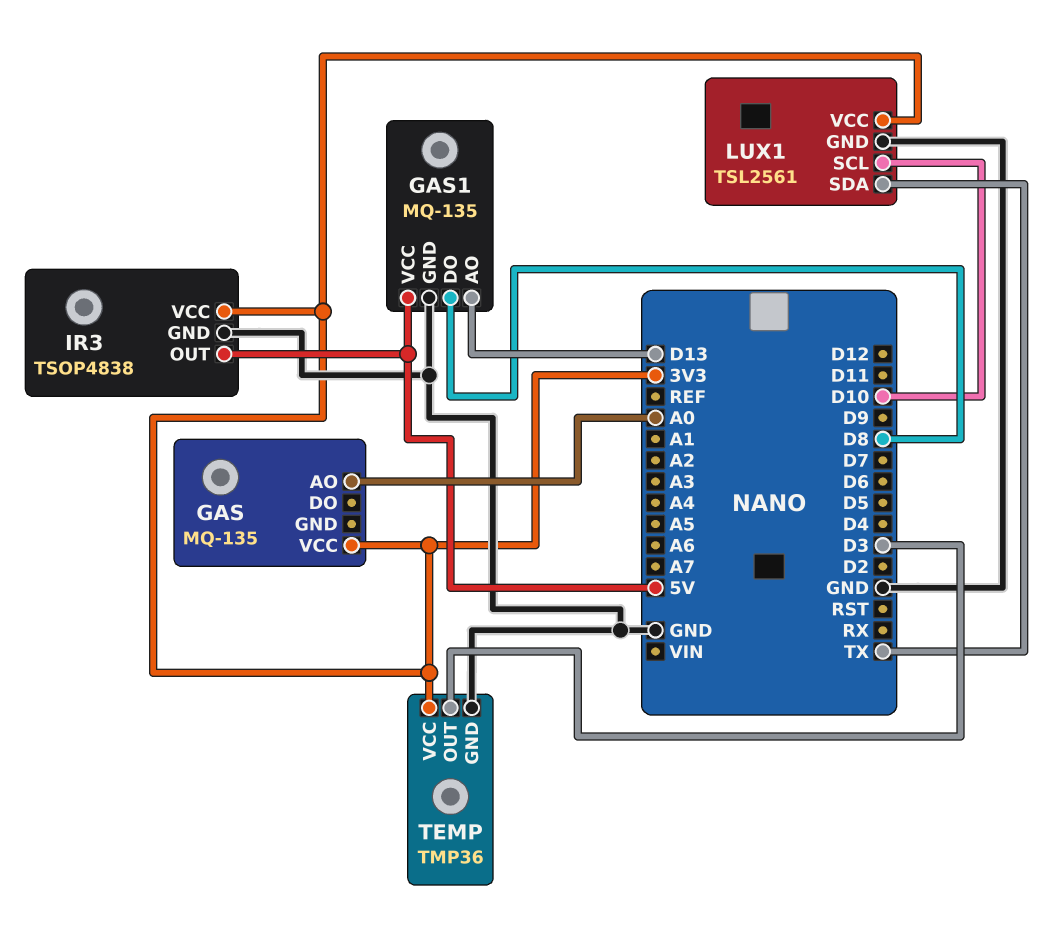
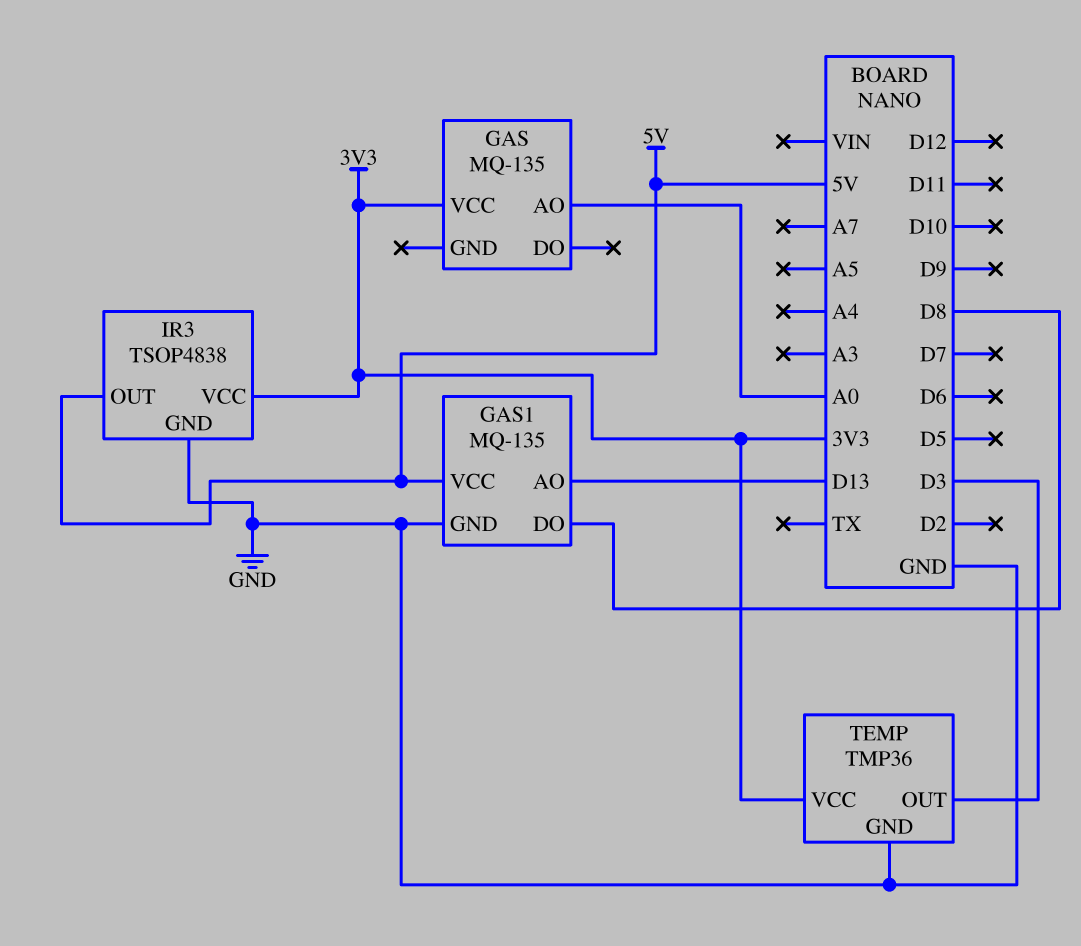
LUX1: TSL2561 -> none
LUX1 pin GND: GND -> none
LUX1 pin SCL: D10 -> none
LUX1 pin SDA: TX -> none
LUX1 pin VCC: 3V3 -> none

